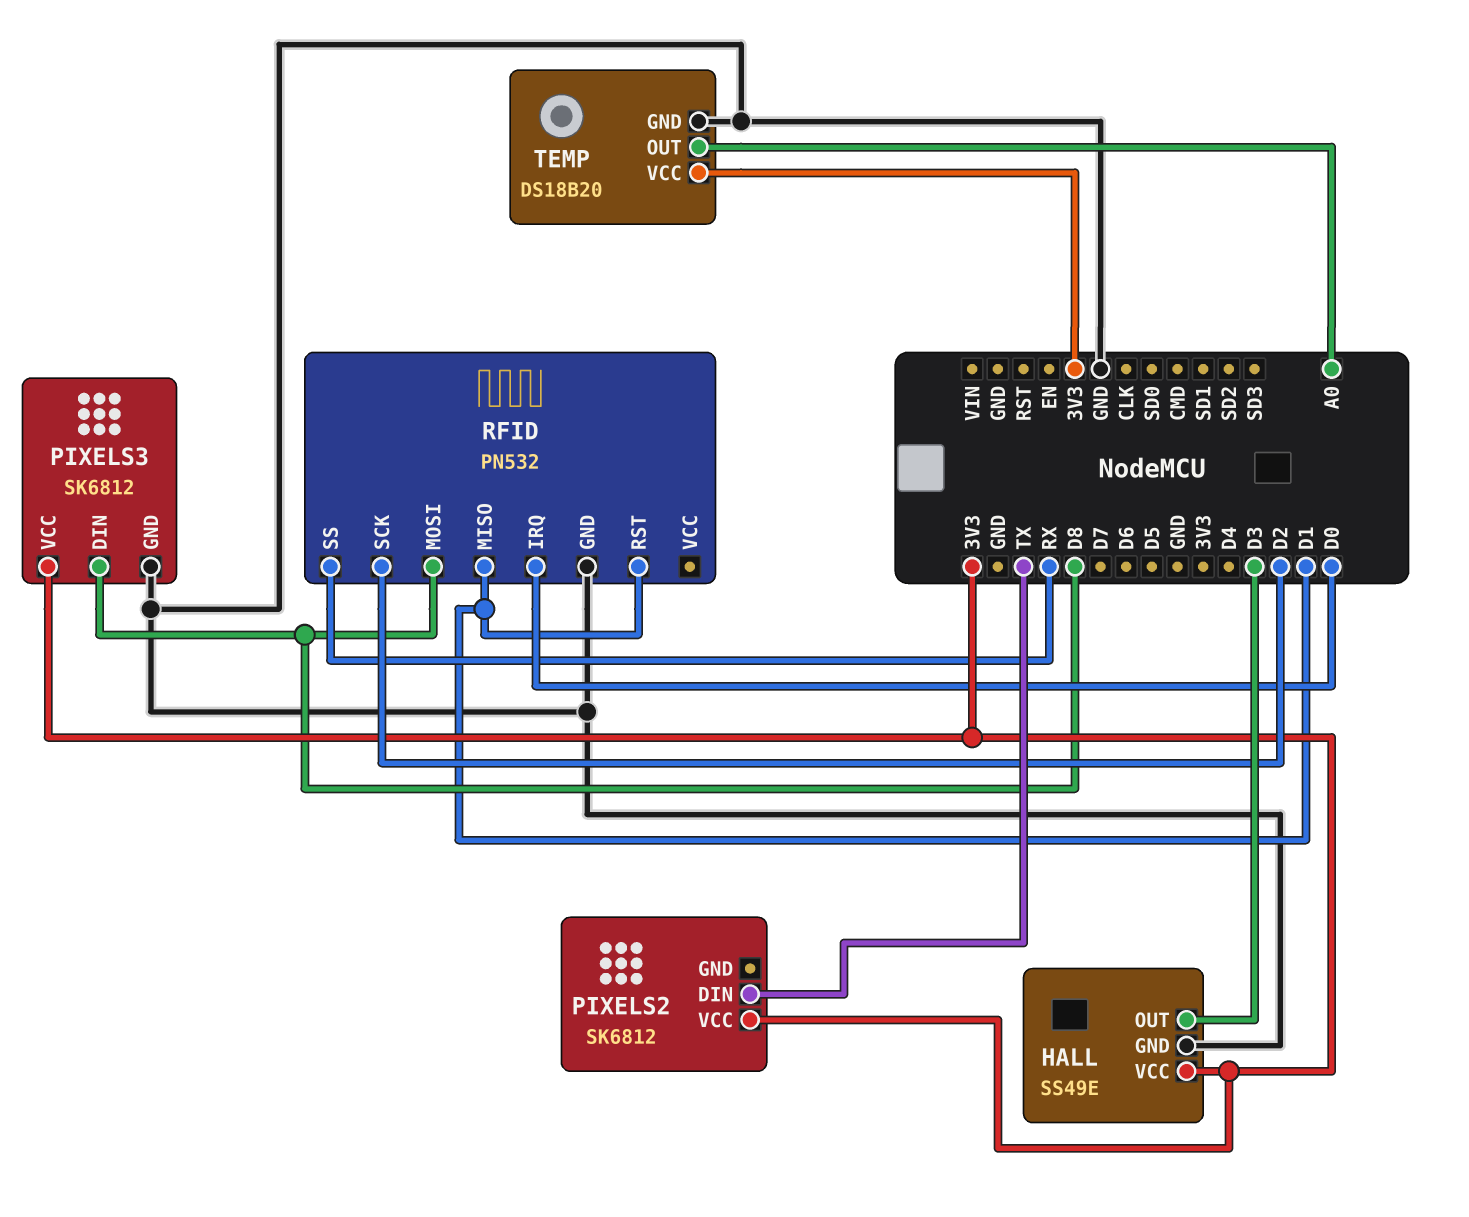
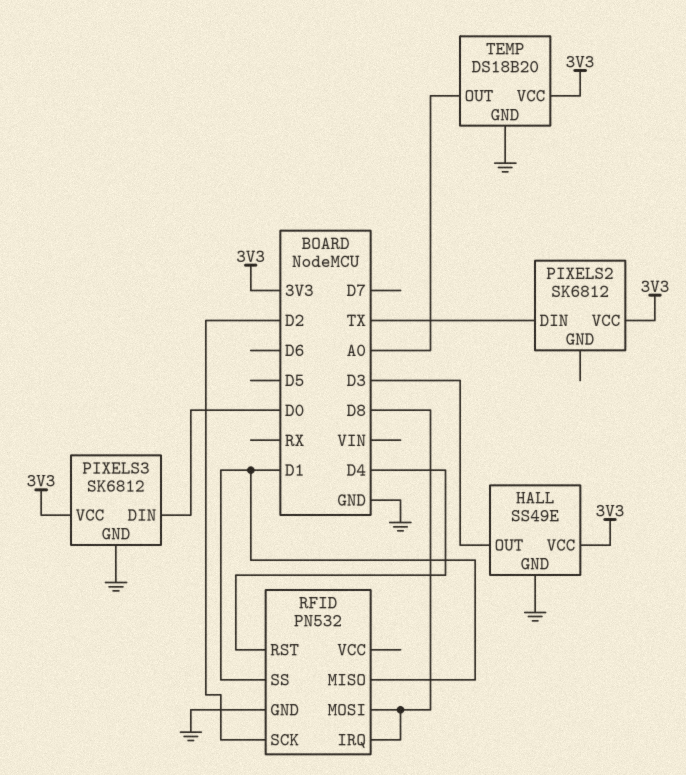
PIXELS3 pin DIN: D8 -> D0
RFID pin IRQ: D0 -> D8
RFID pin RST: D1 -> D4
RFID pin SS: RX -> D1

